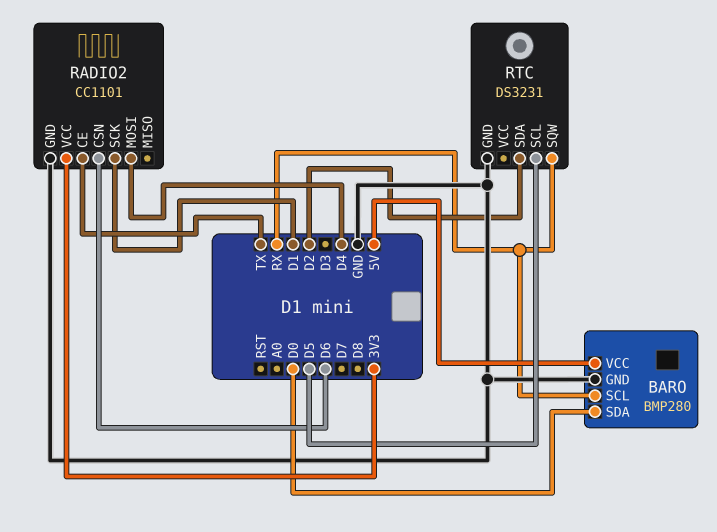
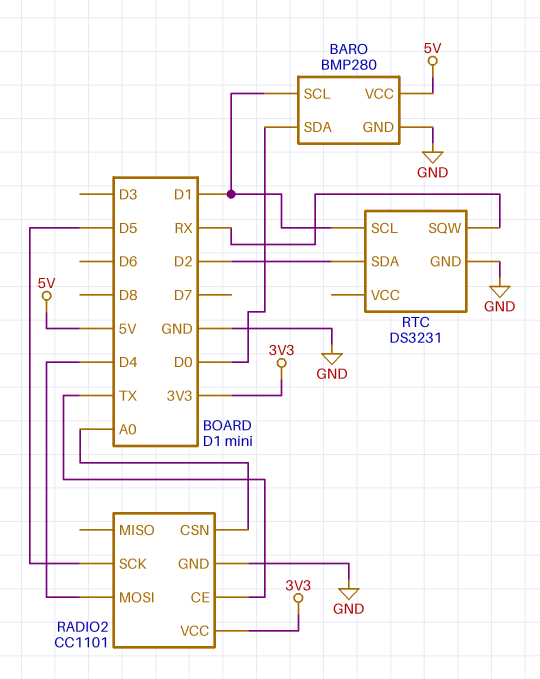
BARO pin SCL: RX -> D1
RADIO2 pin CSN: D6 -> A0
RADIO2 pin SCK: D1 -> D5
RTC pin SCL: D5 -> D1

